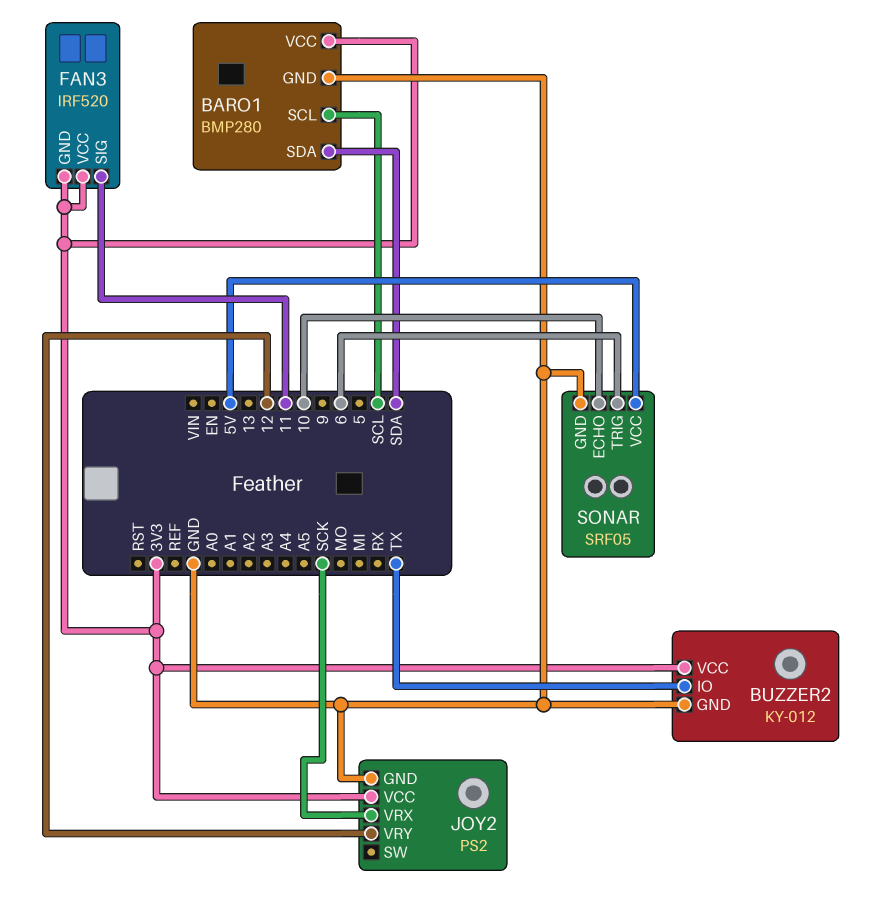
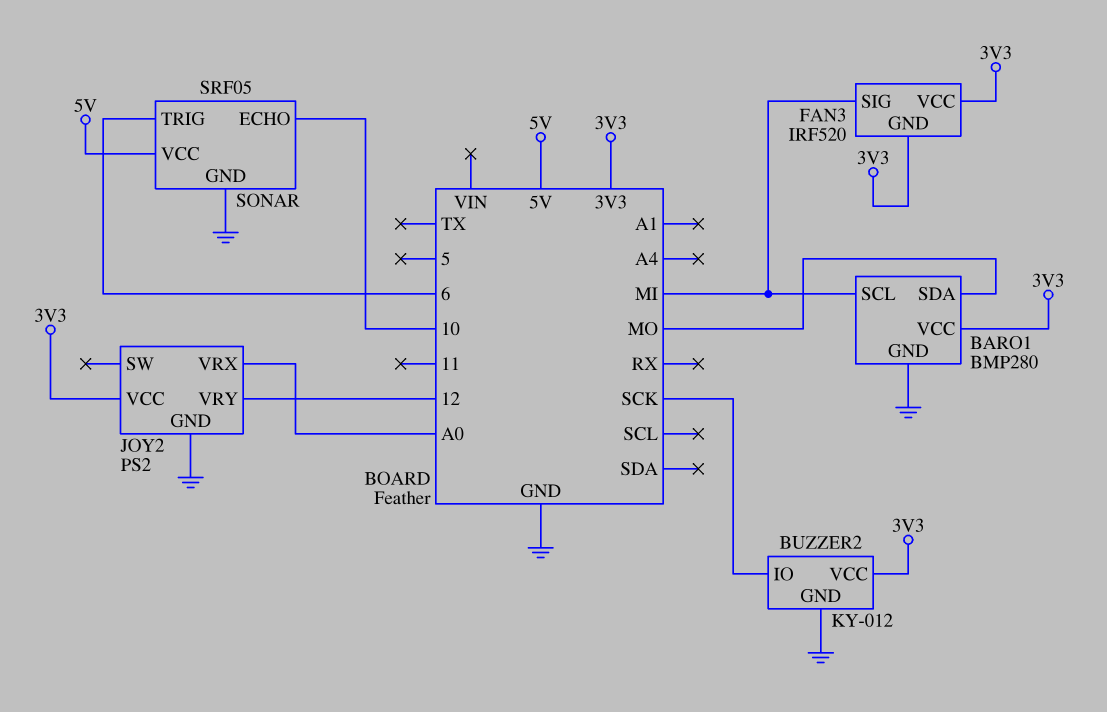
BARO1 pin SCL: SCL -> MI
BARO1 pin SDA: SDA -> MO
BUZZER2 pin IO: TX -> SCK
FAN3 pin SIG: 11 -> MI
JOY2 pin VRX: SCK -> A0

